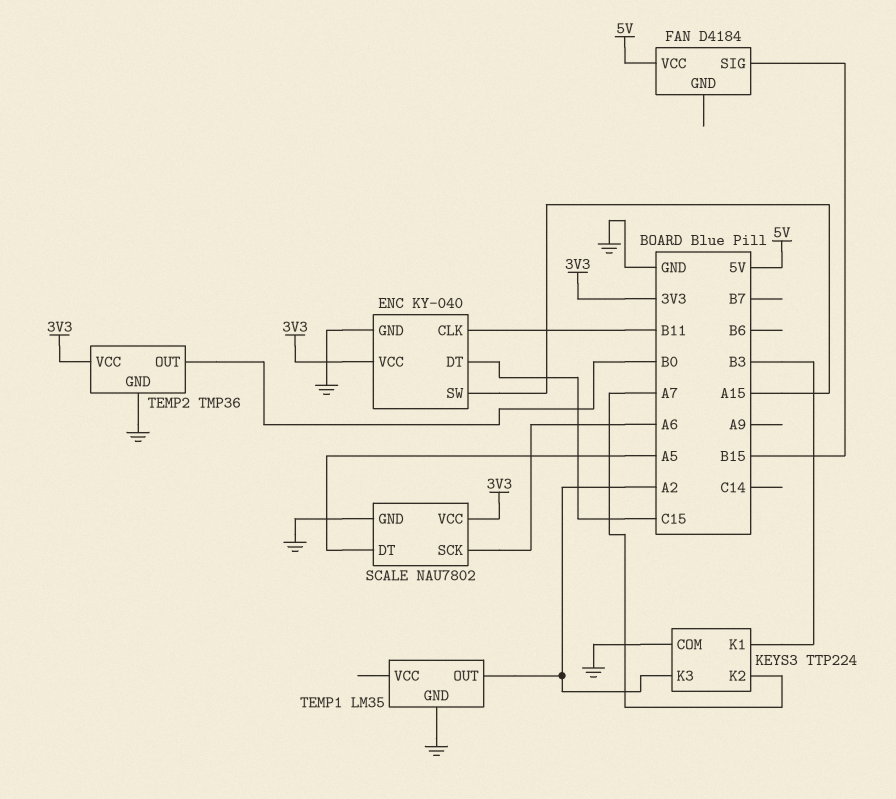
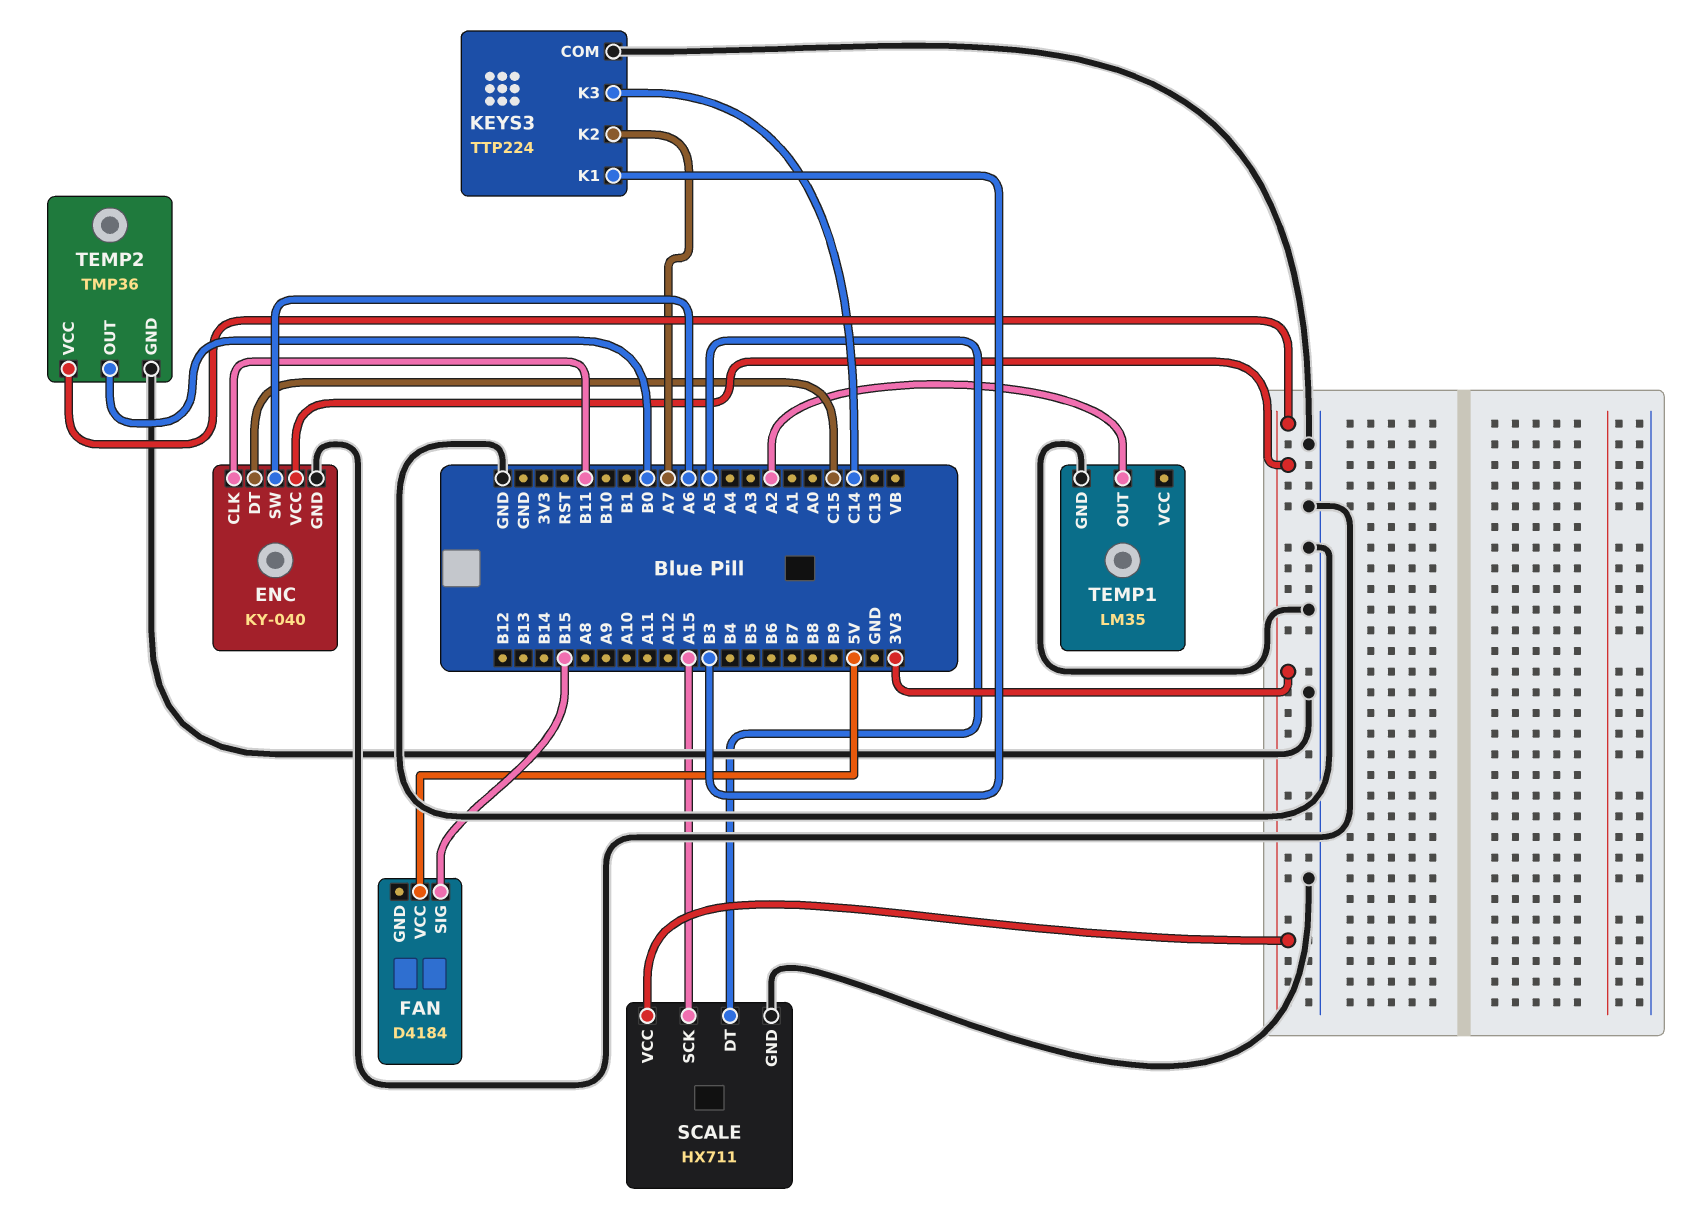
ENC pin SW: A15 -> A6
KEYS3 pin K3: A2 -> C14
SCALE: NAU7802 -> HX711
SCALE pin SCK: A6 -> A15

